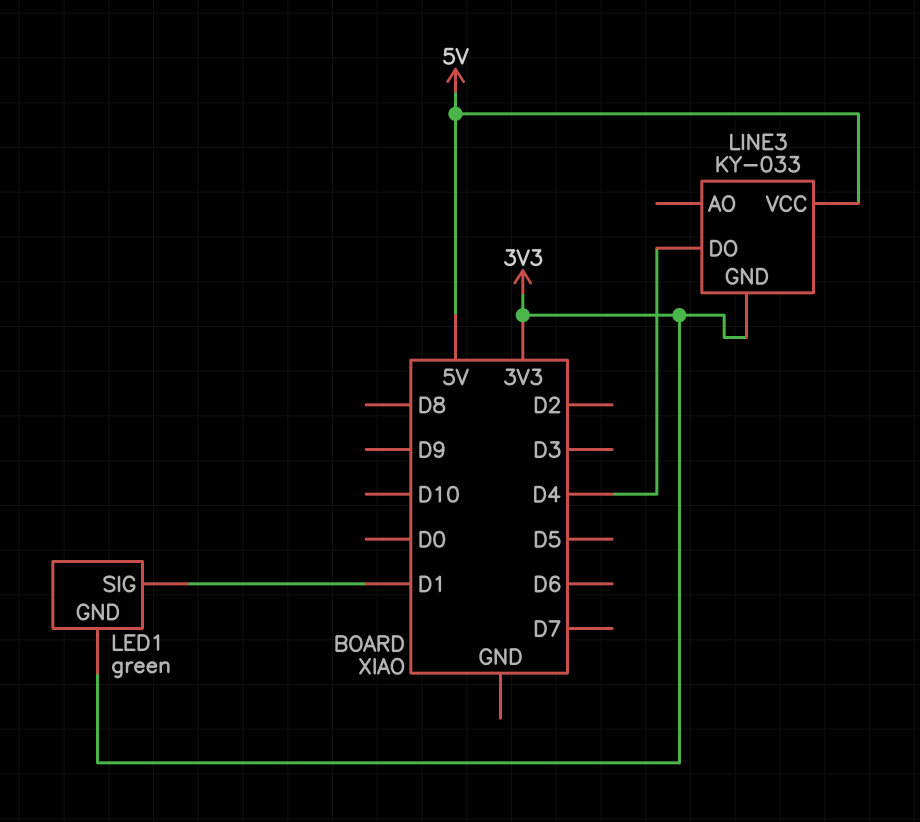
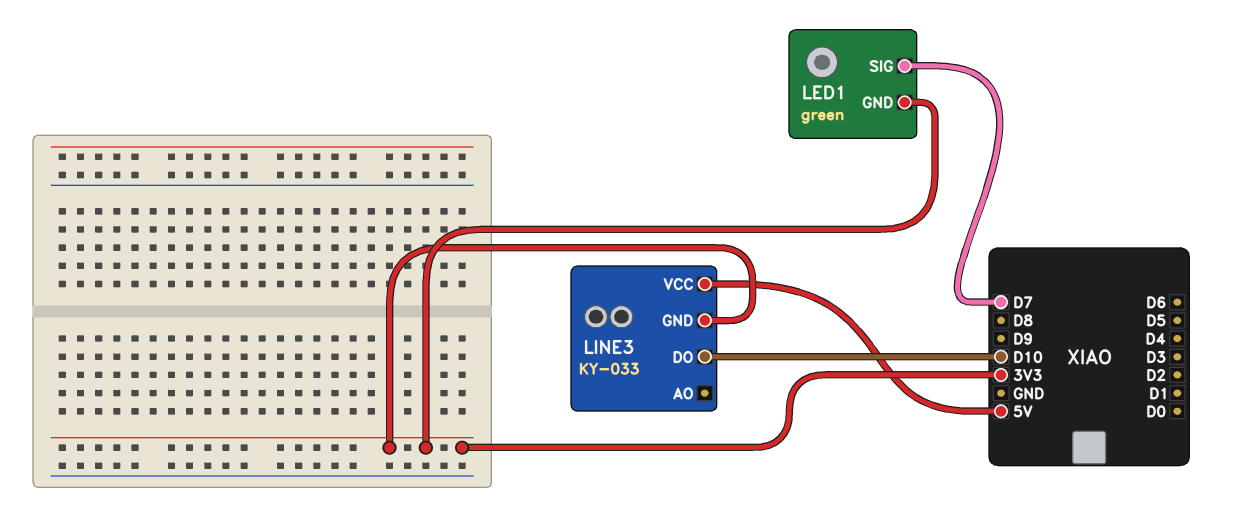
LED1 pin SIG: D1 -> D7
LINE3 pin DO: D4 -> D10

